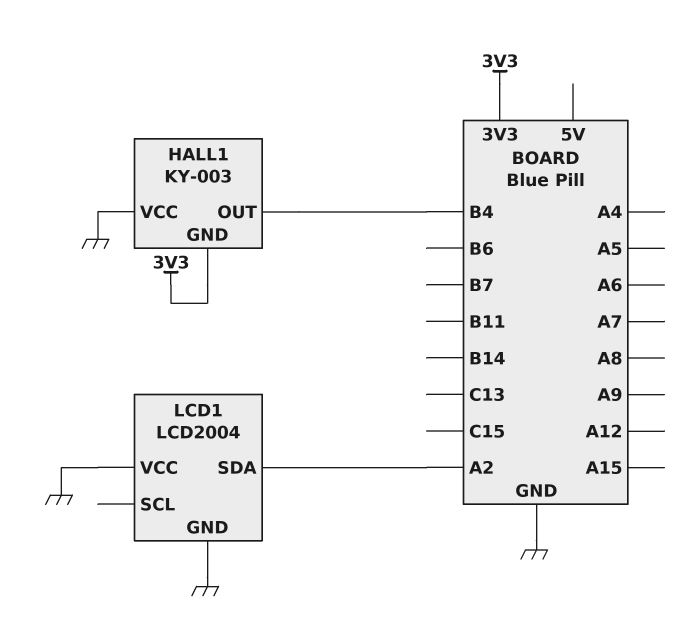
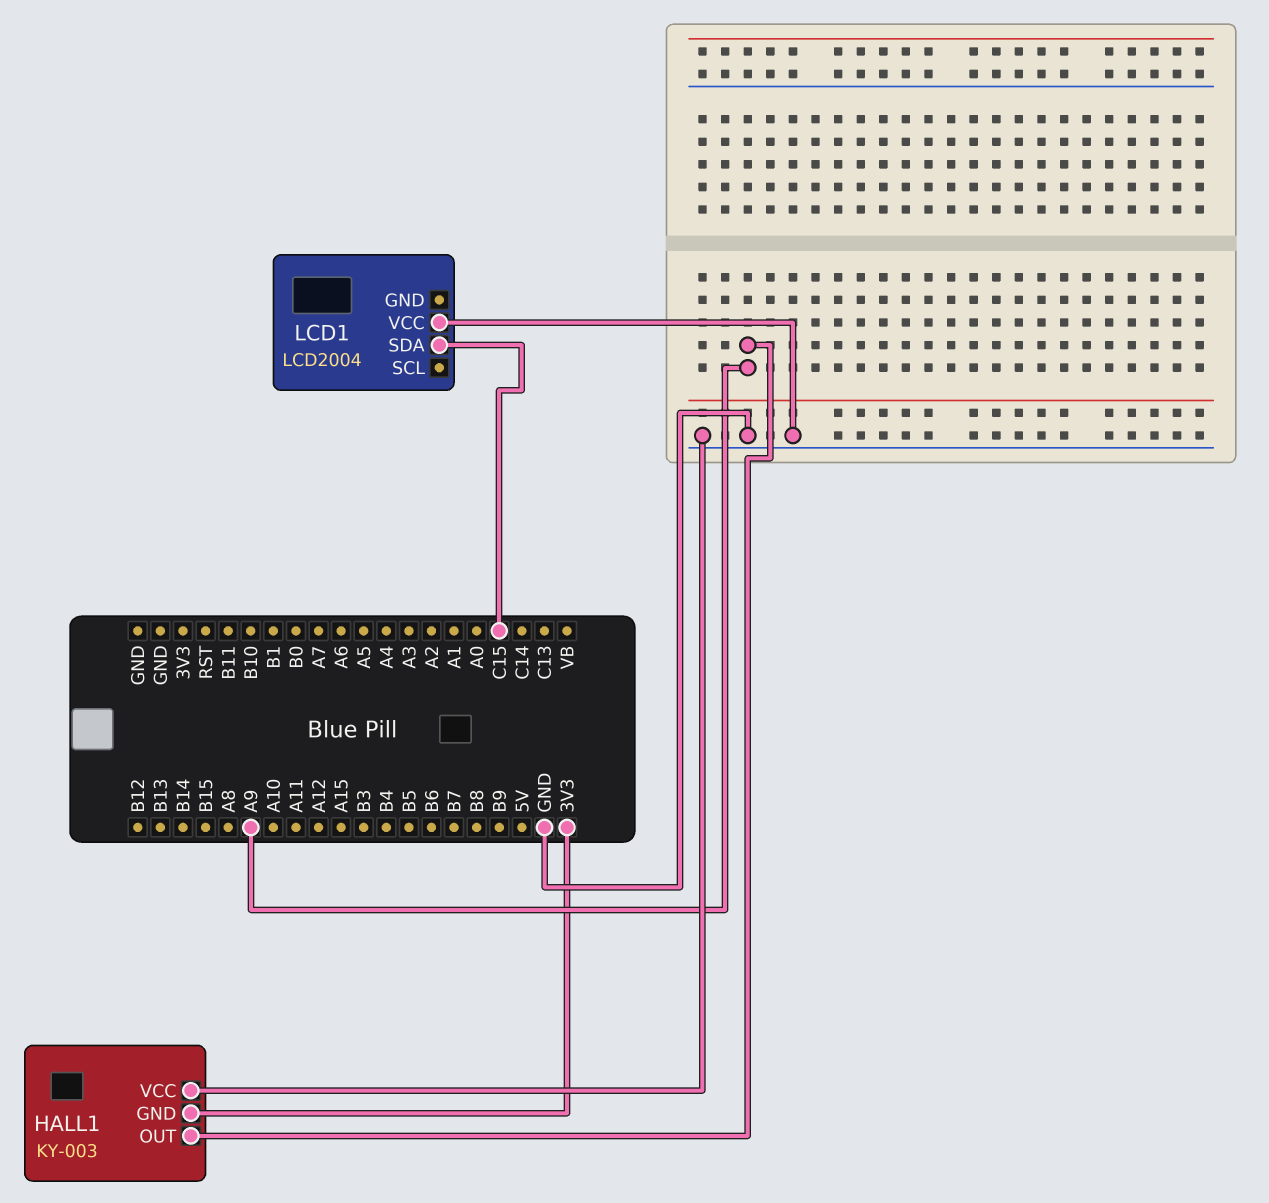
HALL1 pin OUT: B4 -> A9
LCD1 pin GND: GND -> none
LCD1 pin SDA: A2 -> C15

